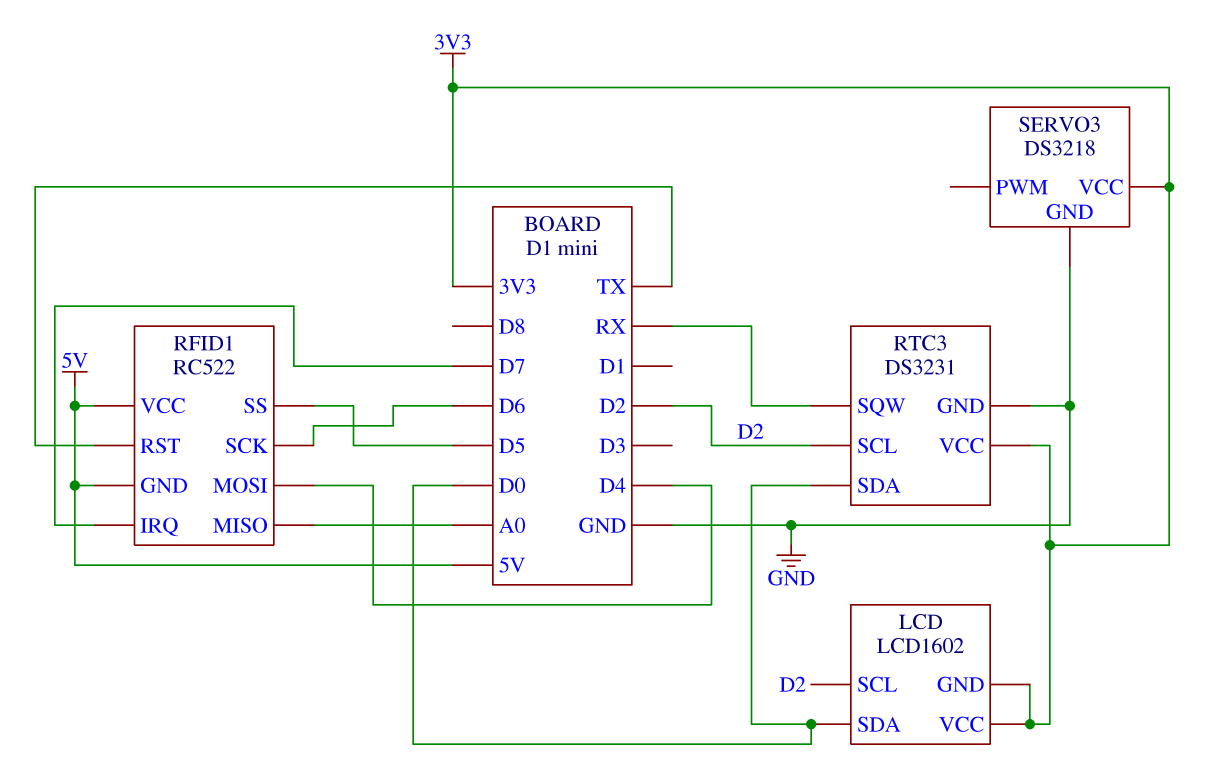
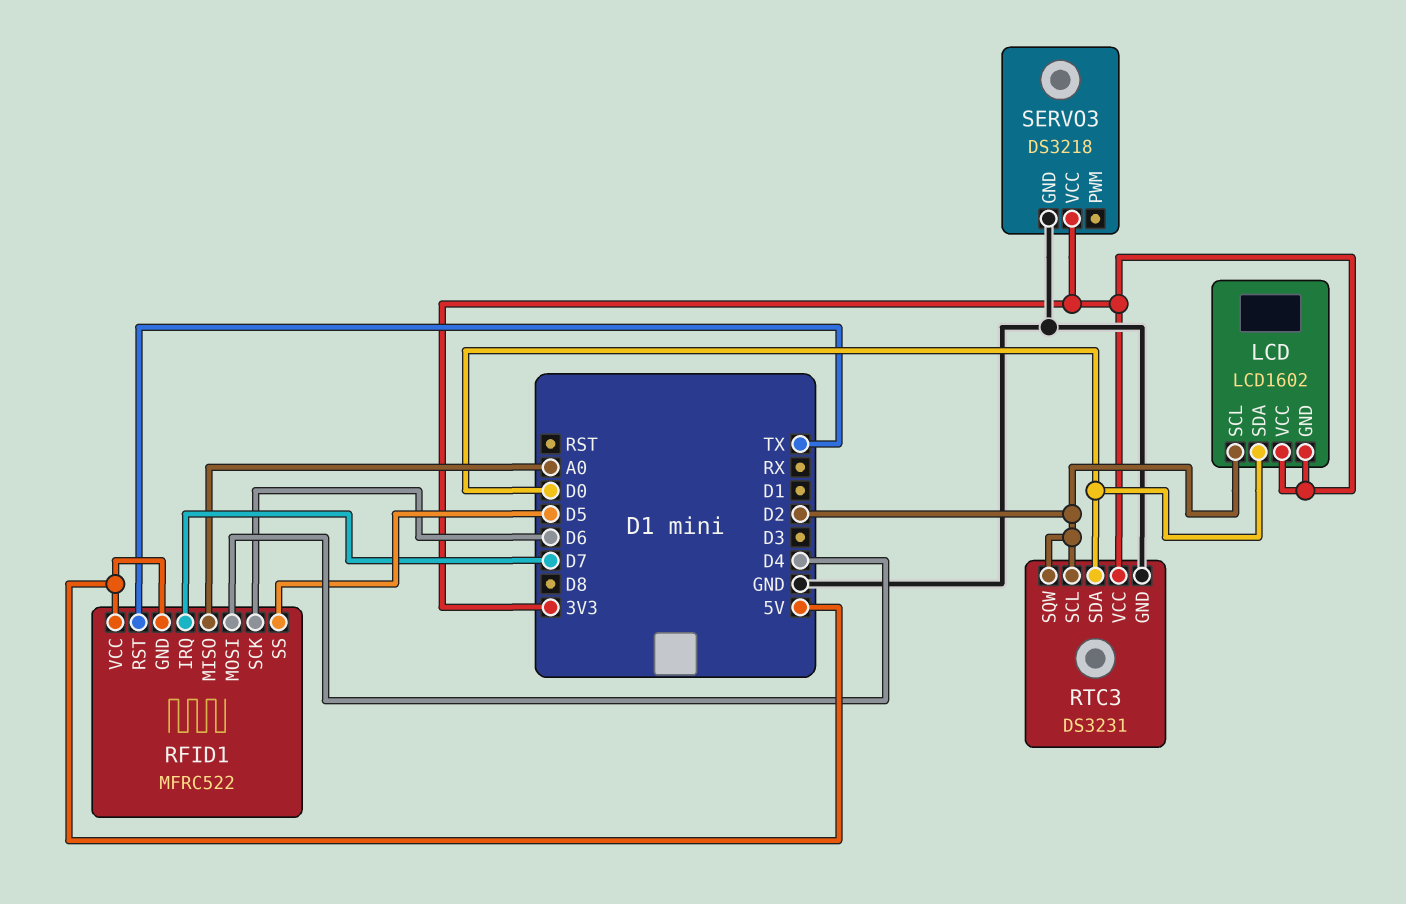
RFID1: RC522 -> MFRC522
RTC3 pin SQW: RX -> D2

